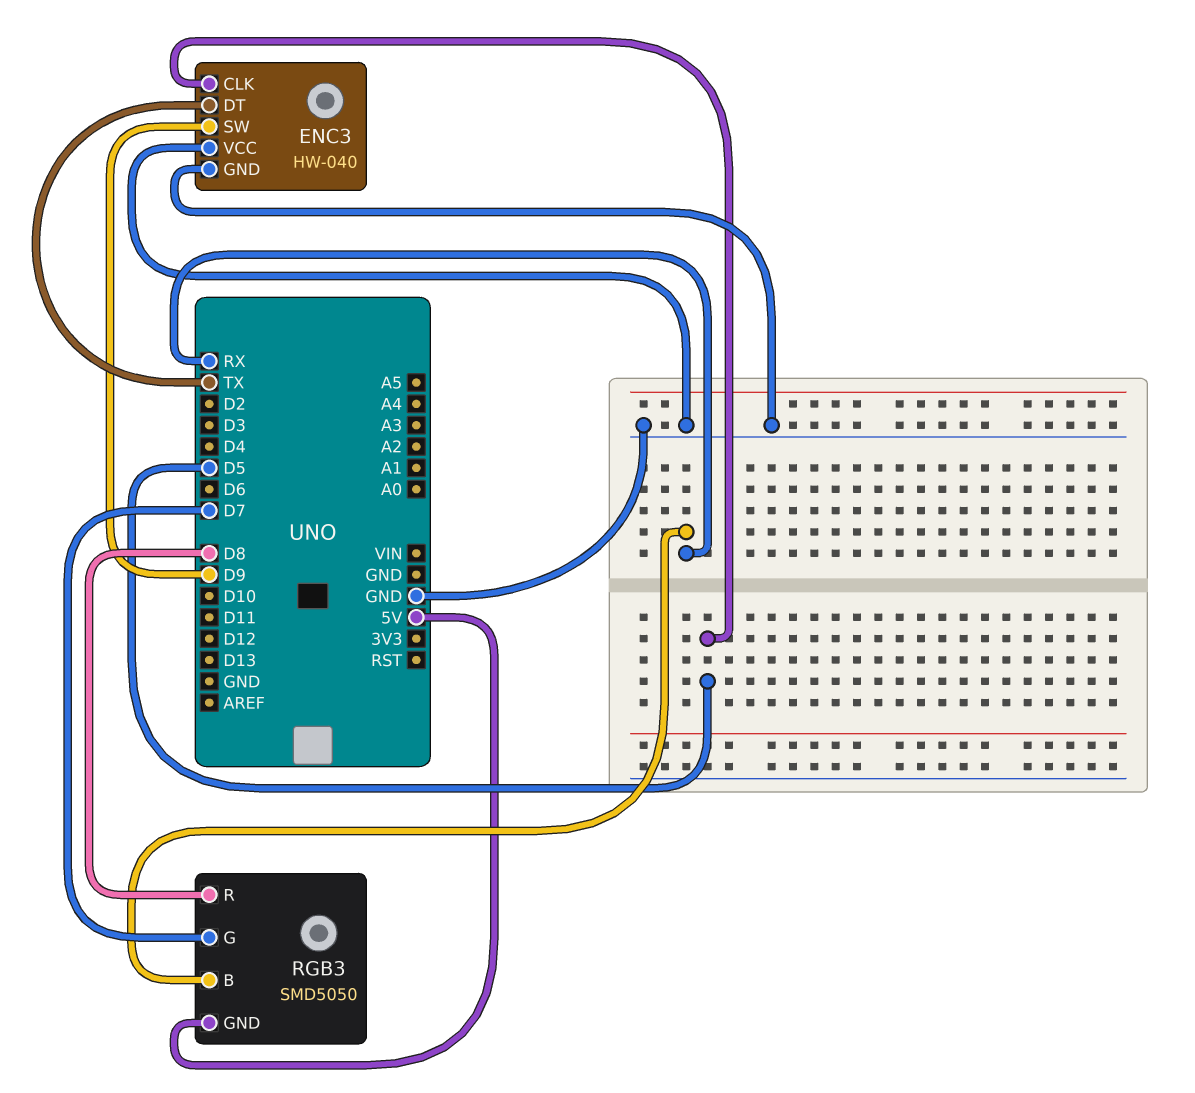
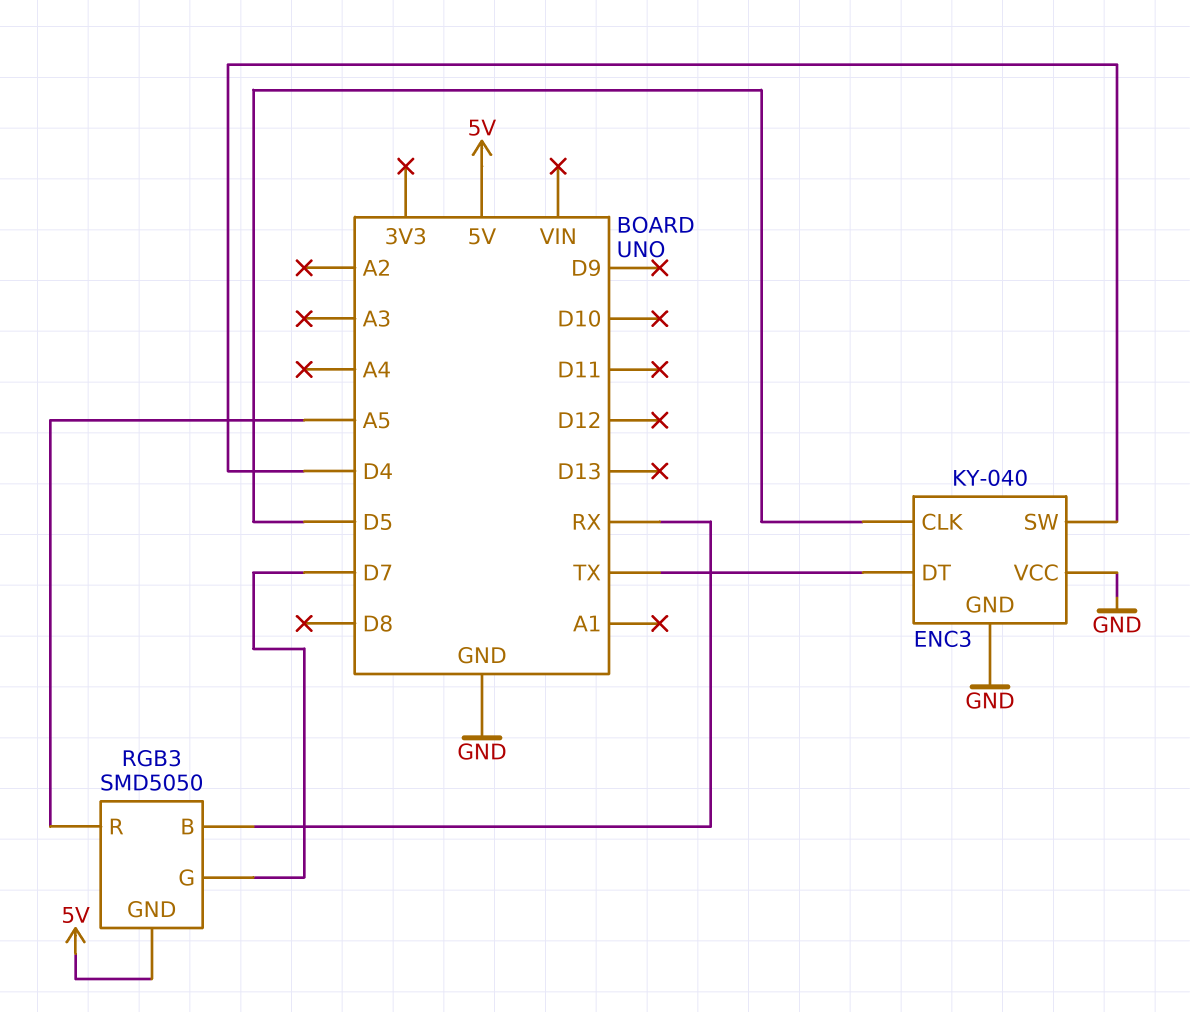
ENC3: HW-040 -> KY-040
ENC3 pin SW: D9 -> D4
RGB3 pin R: D8 -> A5

